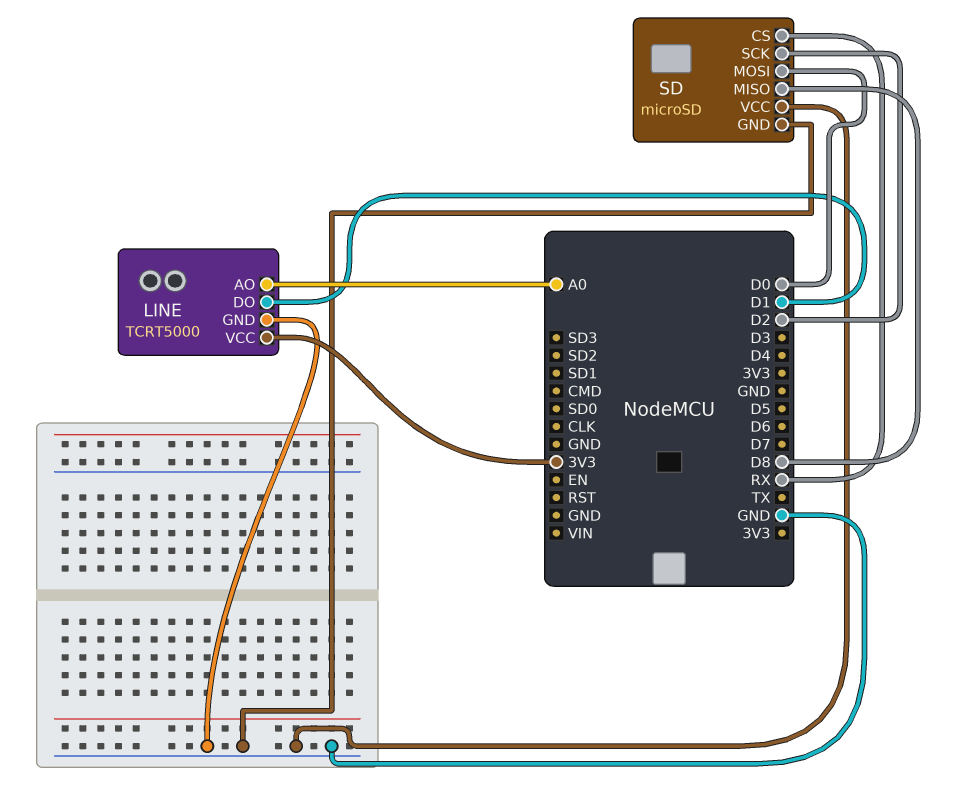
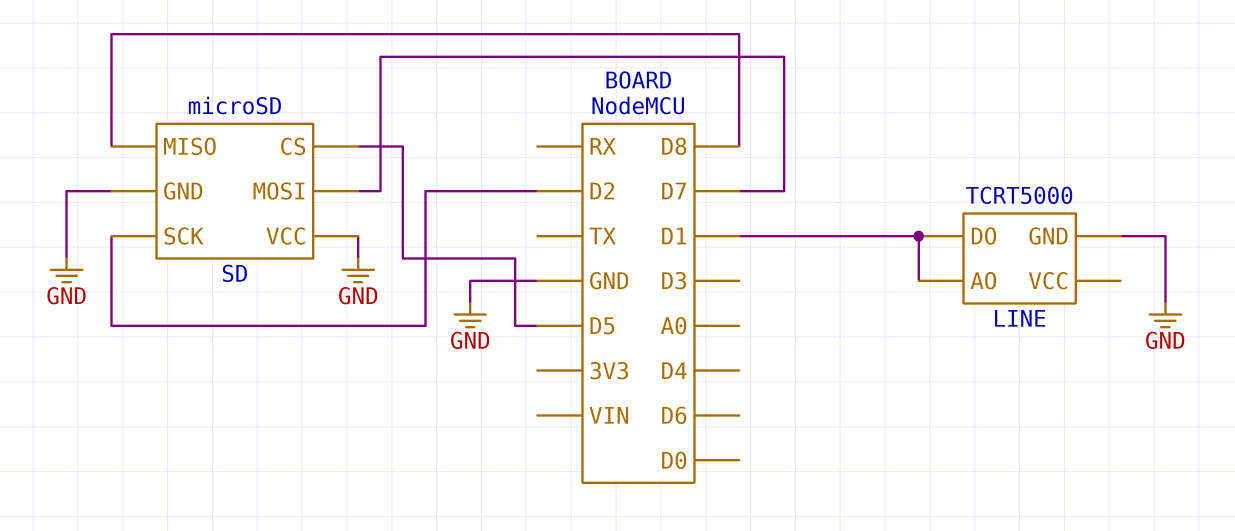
LINE pin AO: A0 -> D1
LINE pin VCC: 3V3 -> none
SD pin CS: RX -> D5
SD pin MOSI: D0 -> D7

